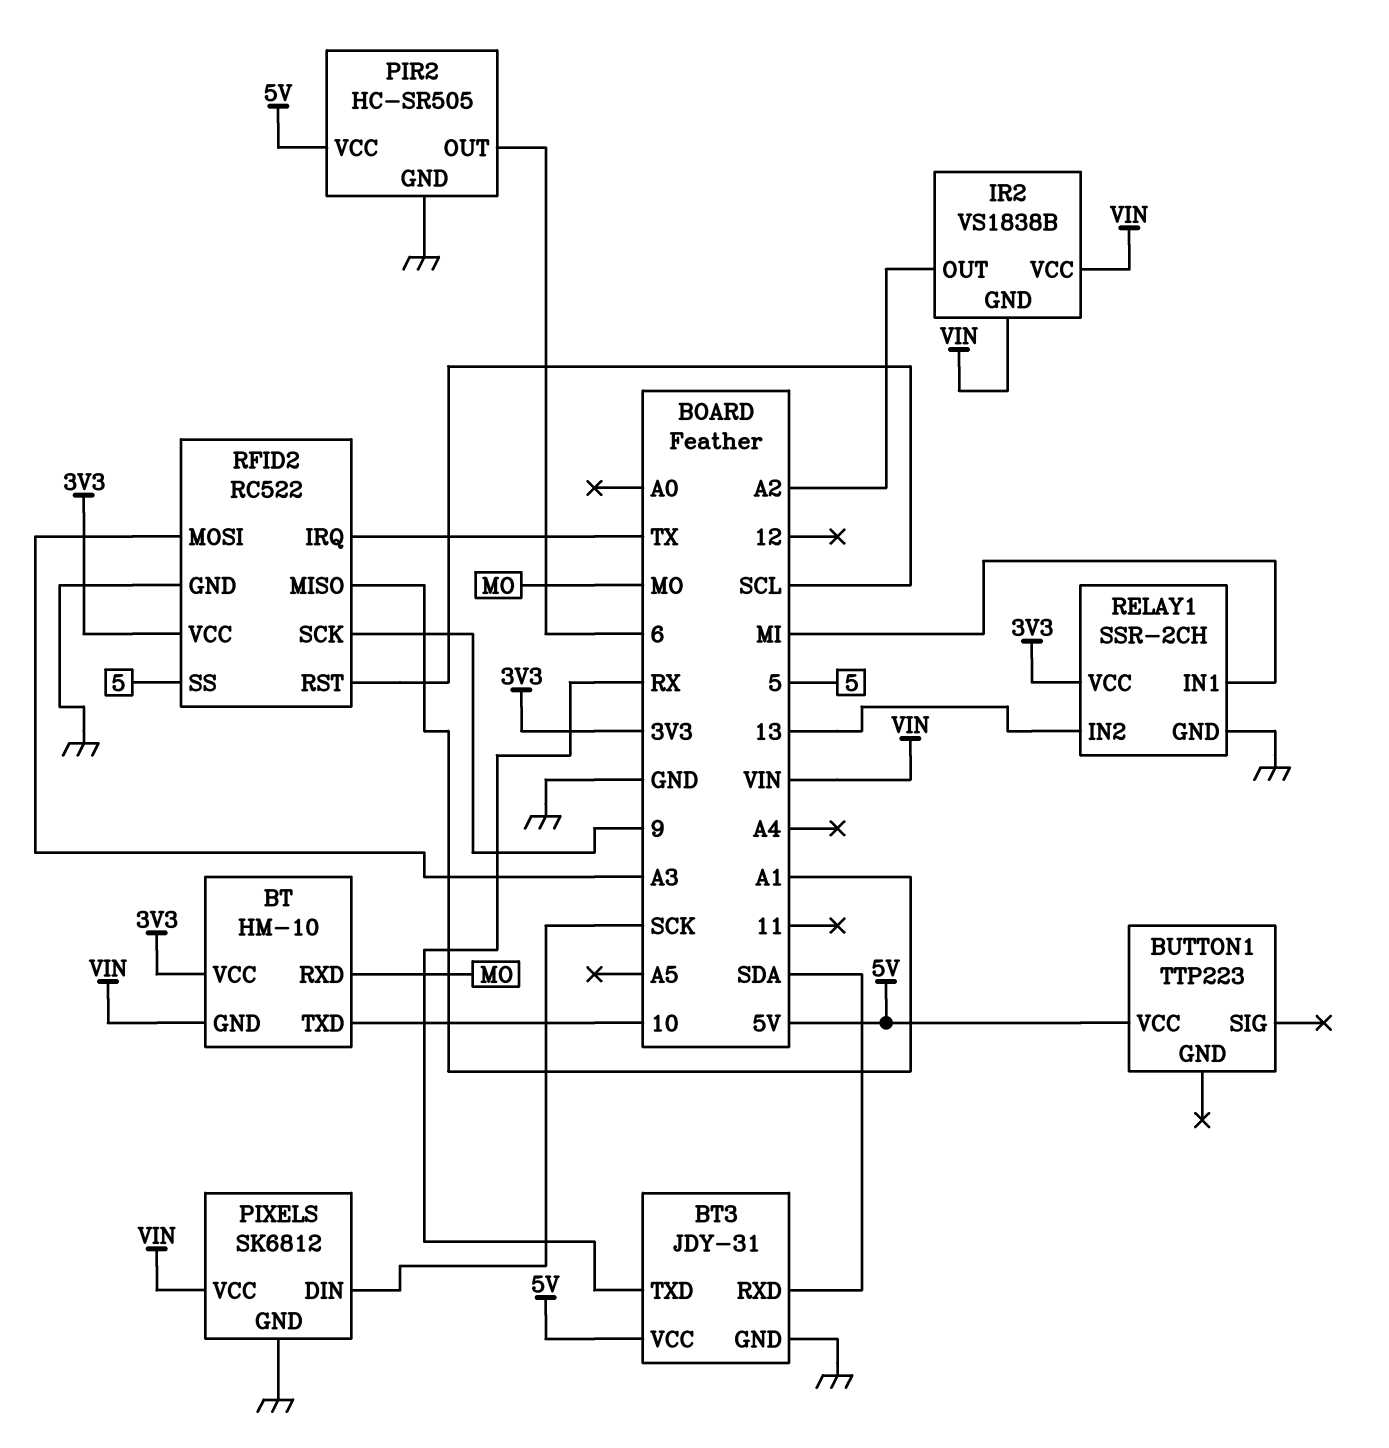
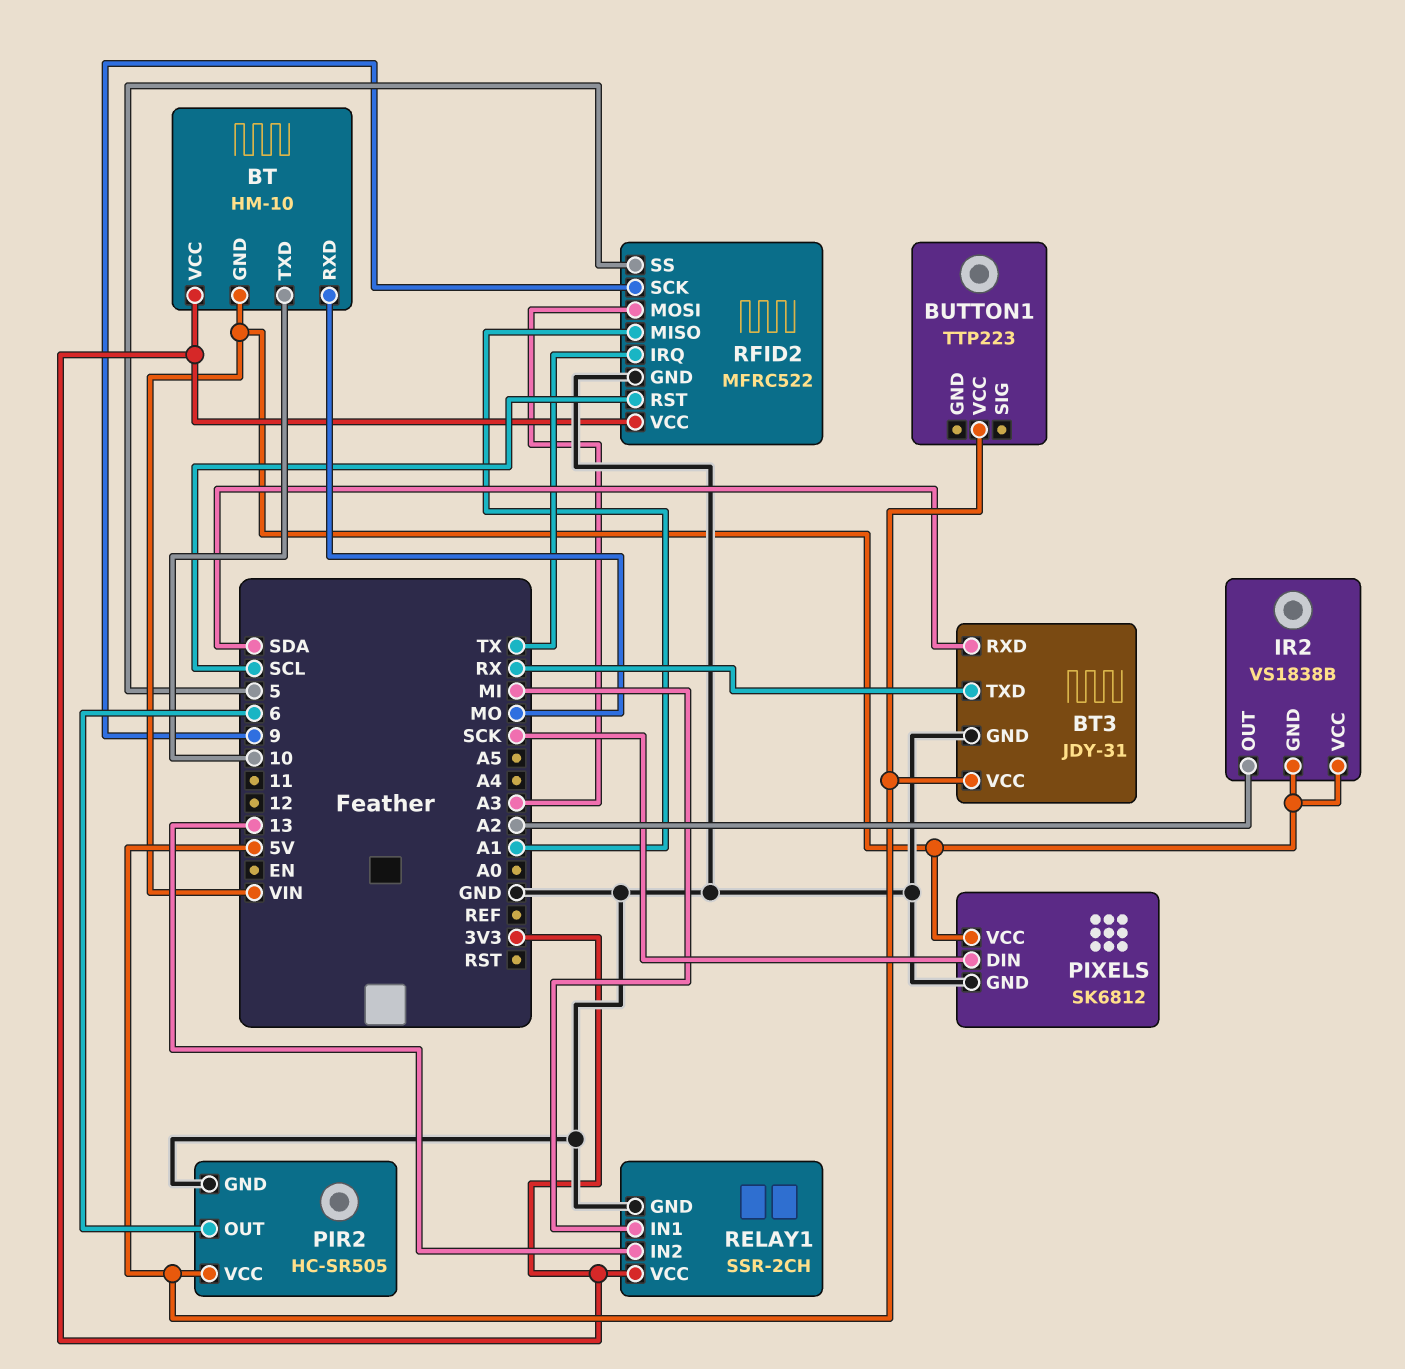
RFID2: RC522 -> MFRC522

